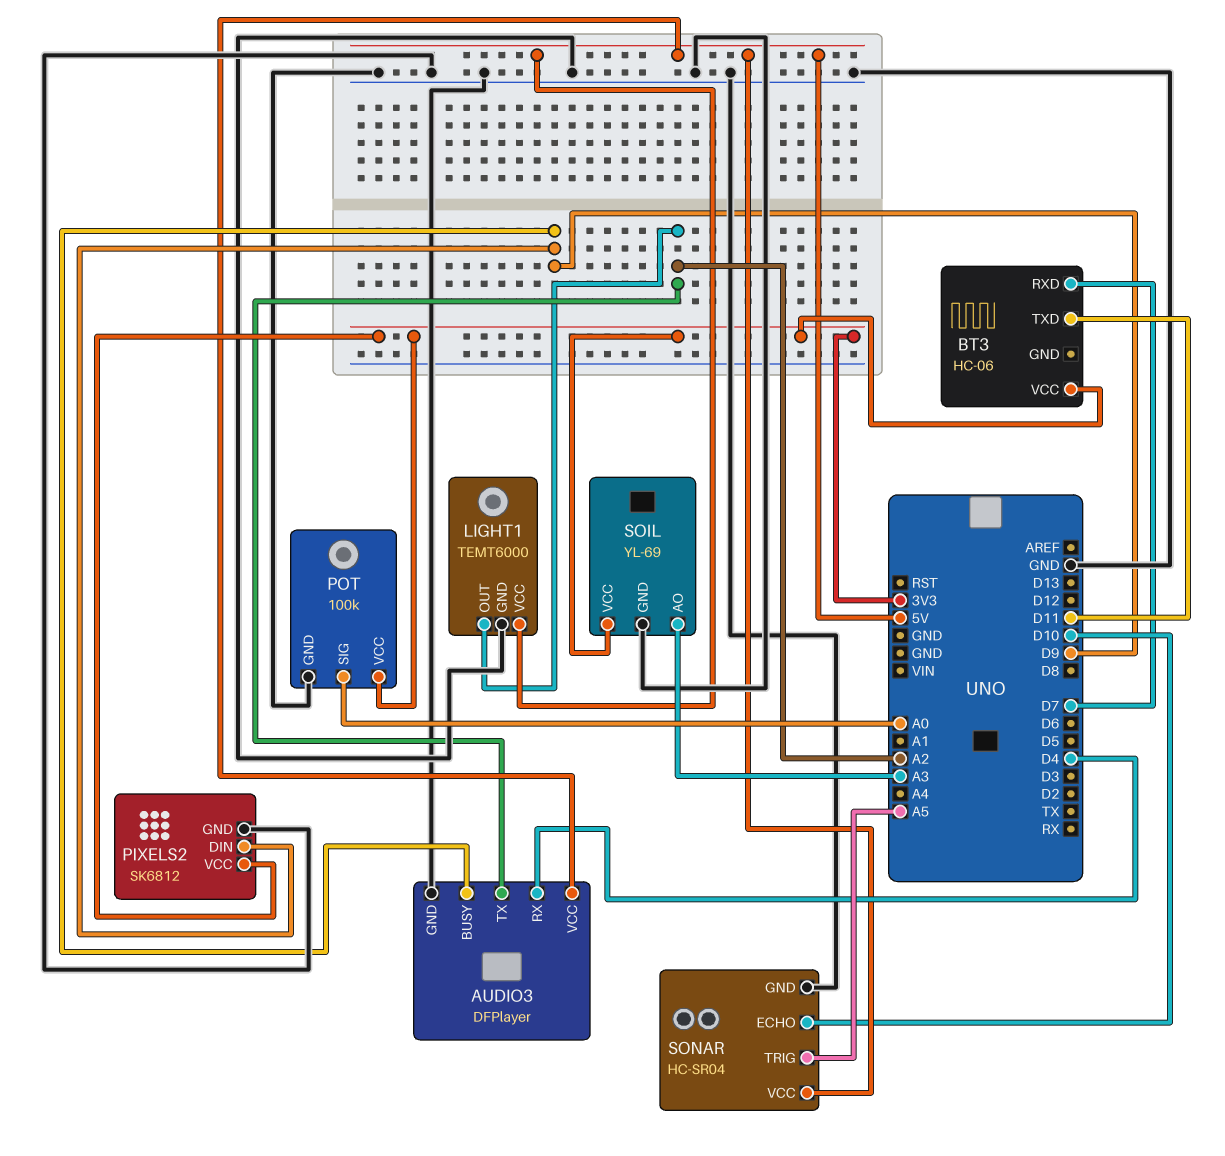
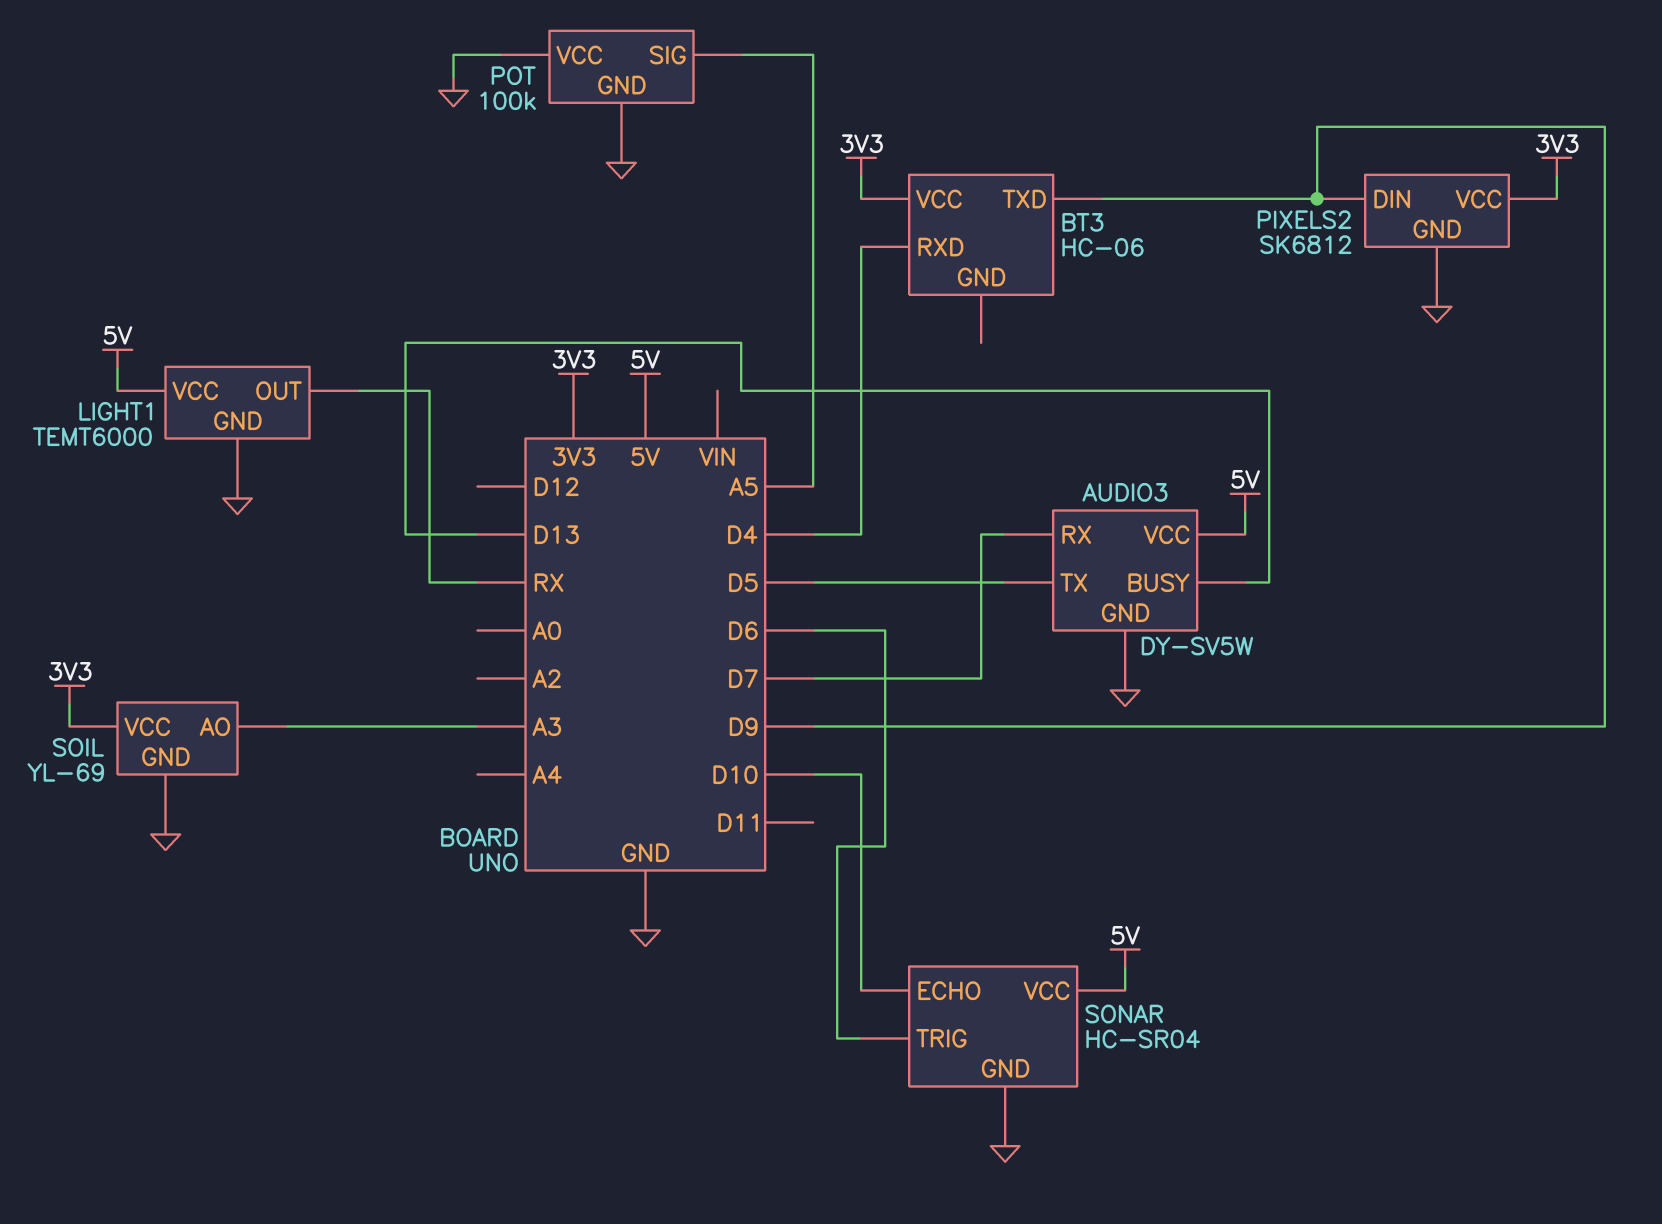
AUDIO3: DFPlayer -> DY-SV5W
AUDIO3 pin BUSY: D9 -> D13
AUDIO3 pin RX: D4 -> D7
AUDIO3 pin TX: A2 -> D5
BT3 pin RXD: D7 -> D4
BT3 pin TXD: D11 -> D9
LIGHT1 pin OUT: A2 -> RX
POT pin SIG: A0 -> A5
POT pin VCC: 3V3 -> GND
SONAR pin TRIG: A5 -> D6

